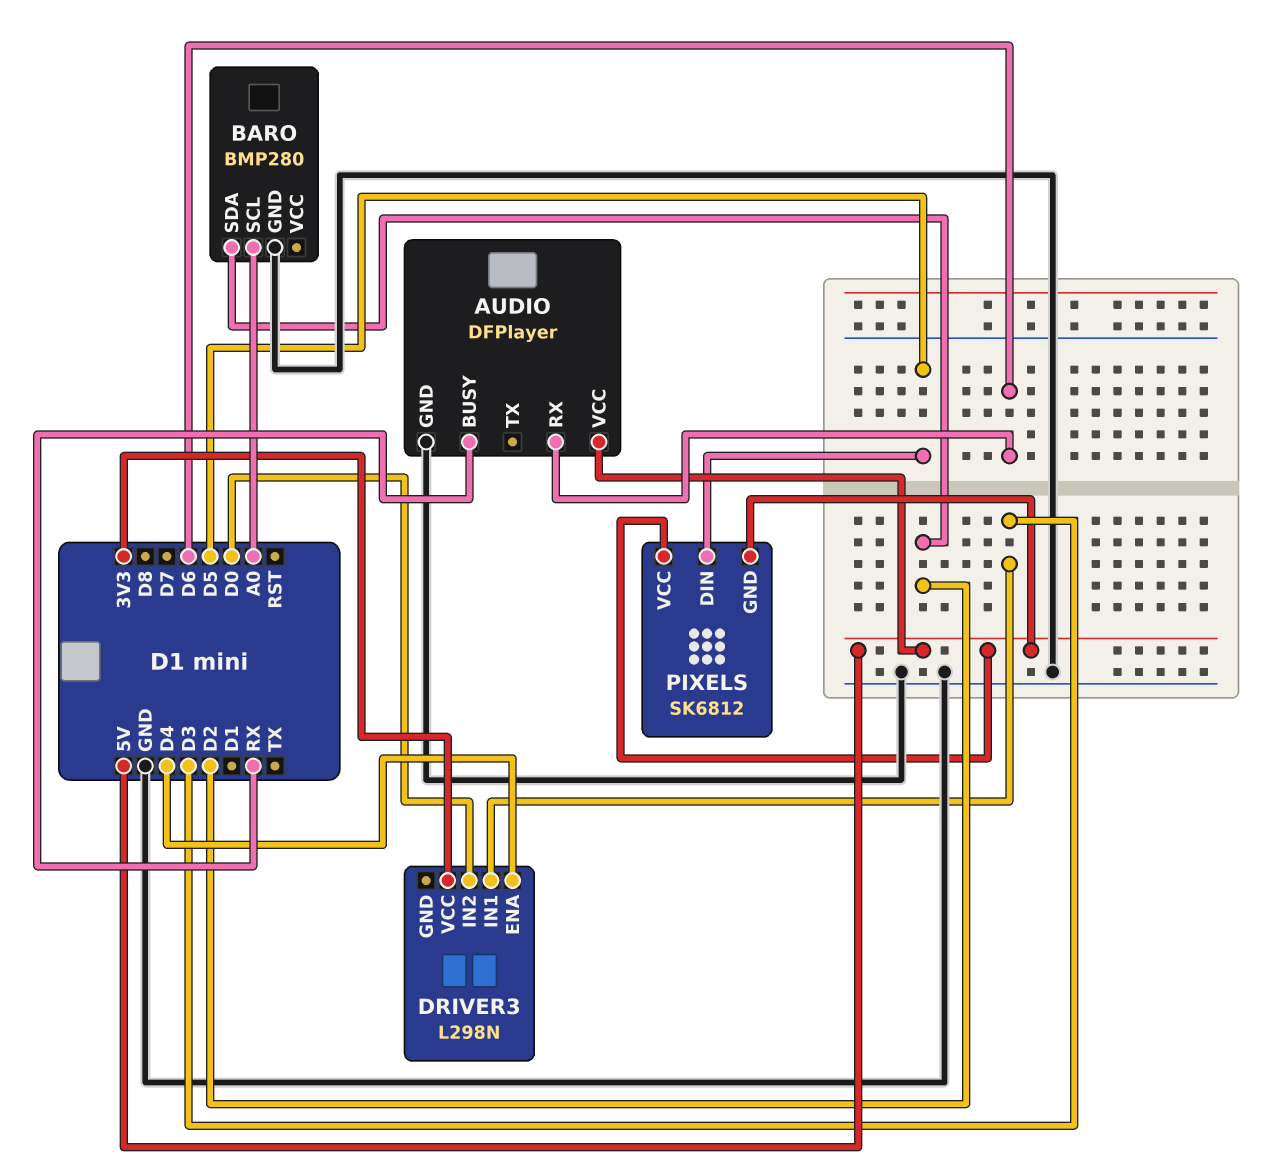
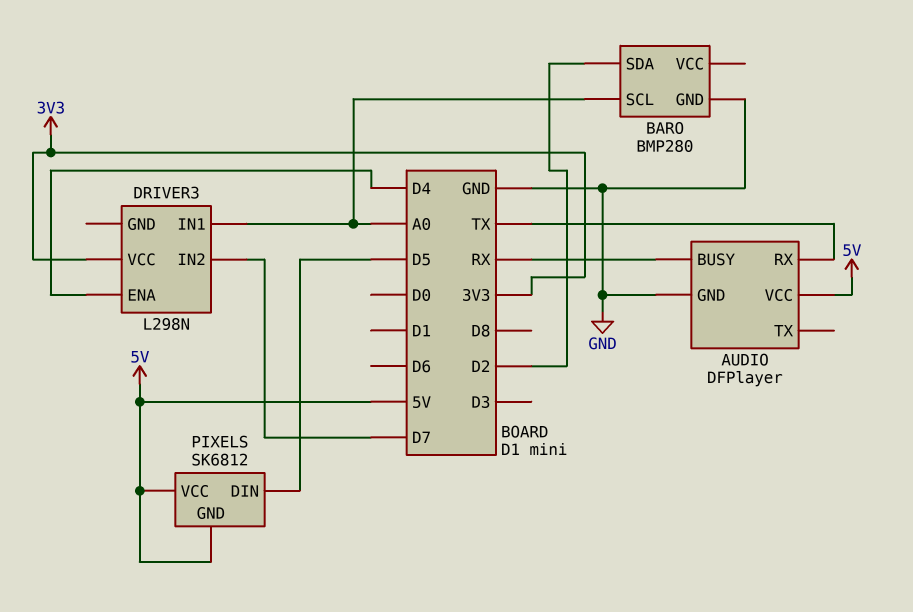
AUDIO pin RX: D6 -> TX
DRIVER3 pin IN1: D3 -> A0
DRIVER3 pin IN2: D0 -> D7

